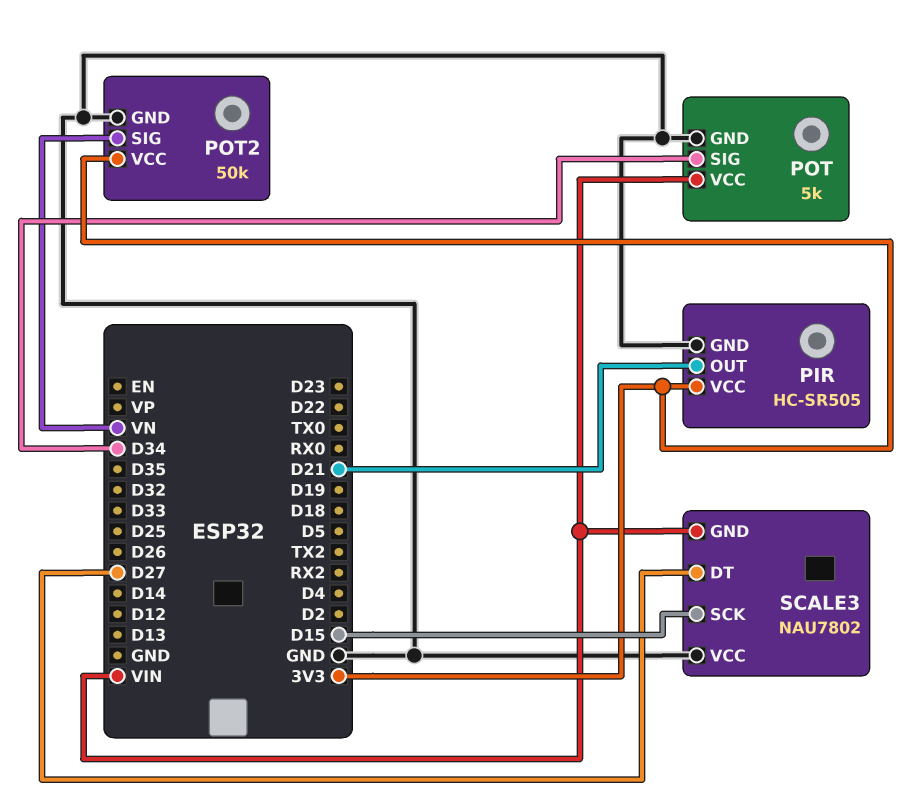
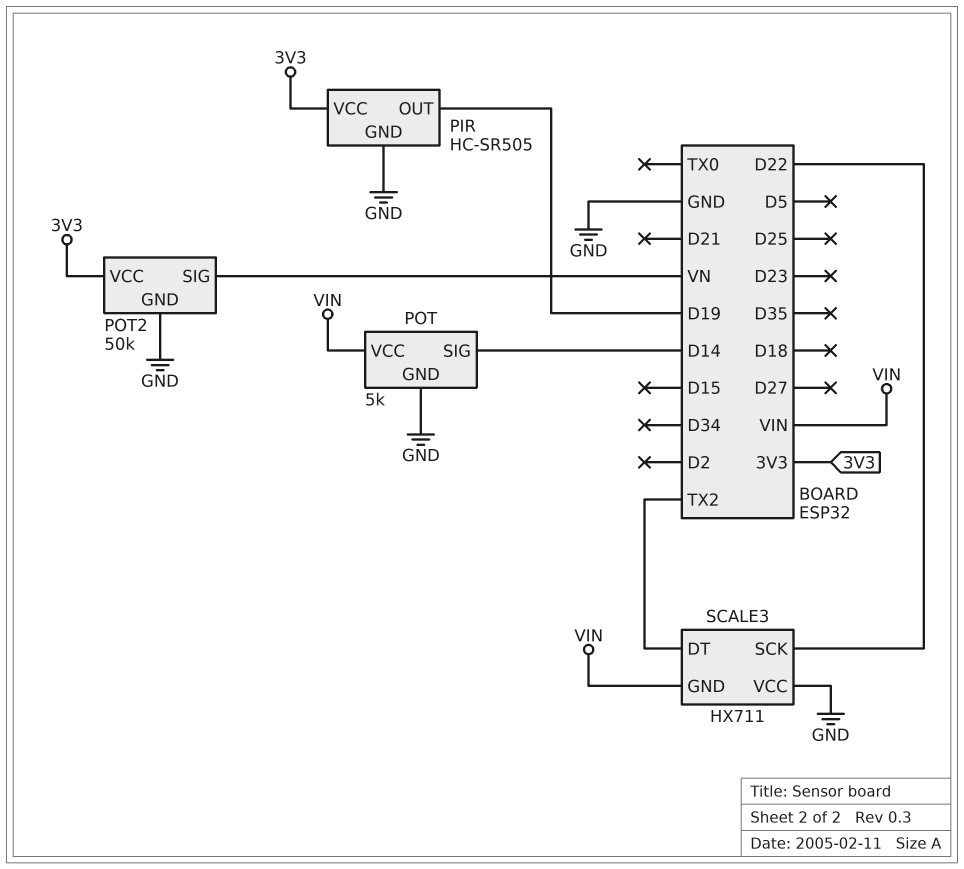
PIR pin OUT: D21 -> D19
POT pin SIG: D34 -> D14
SCALE3: NAU7802 -> HX711
SCALE3 pin DT: D27 -> TX2
SCALE3 pin SCK: D15 -> D22

